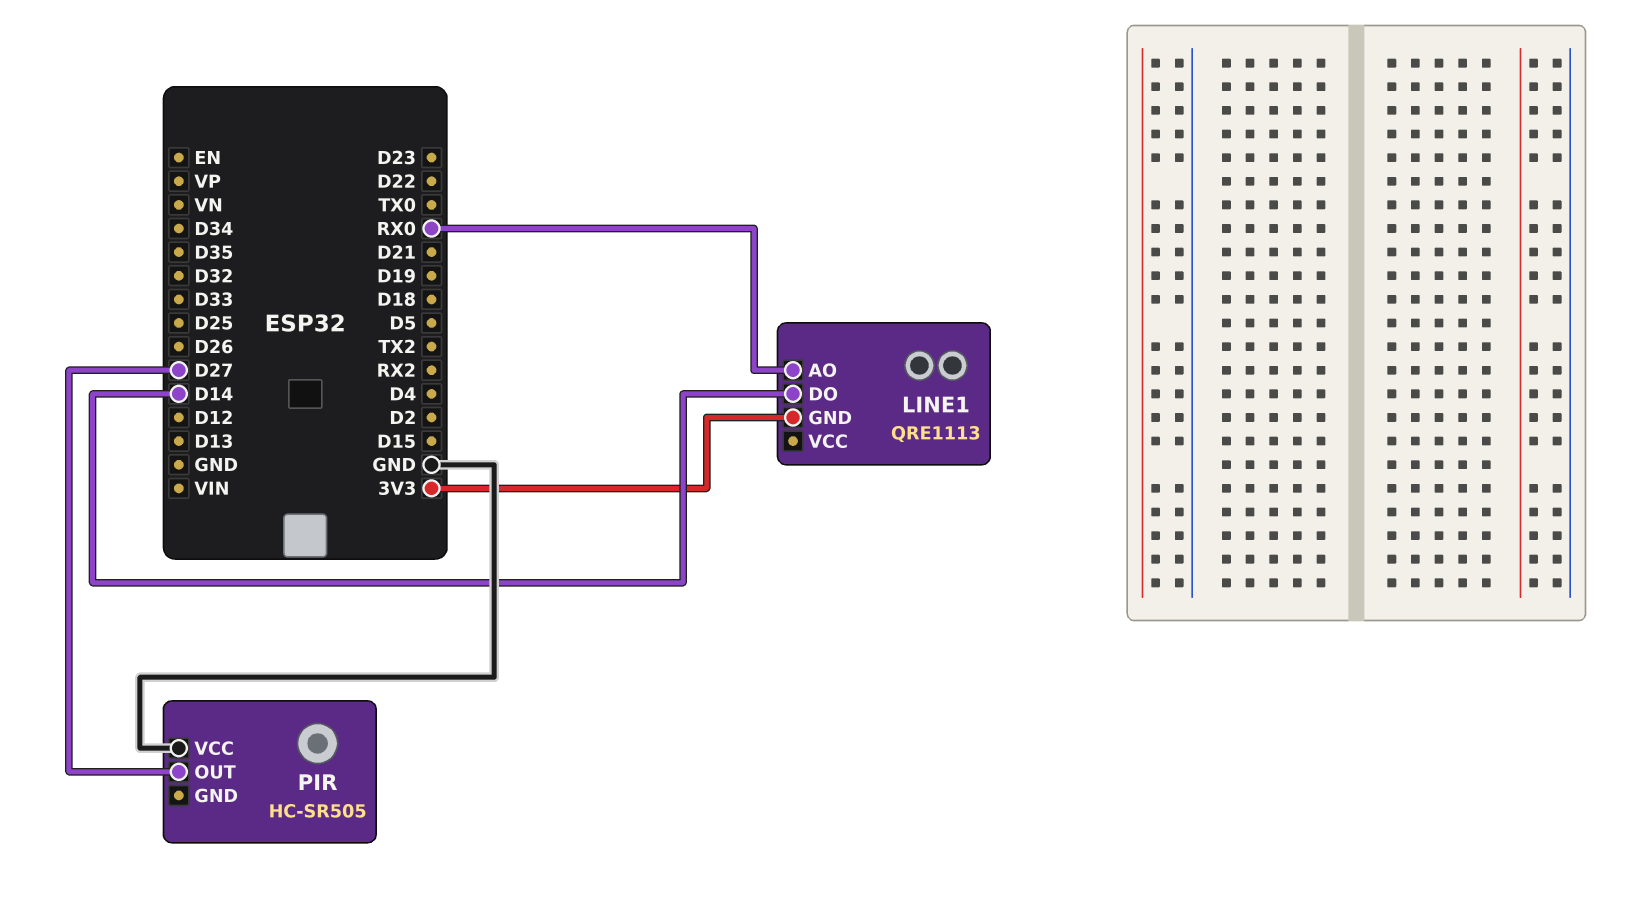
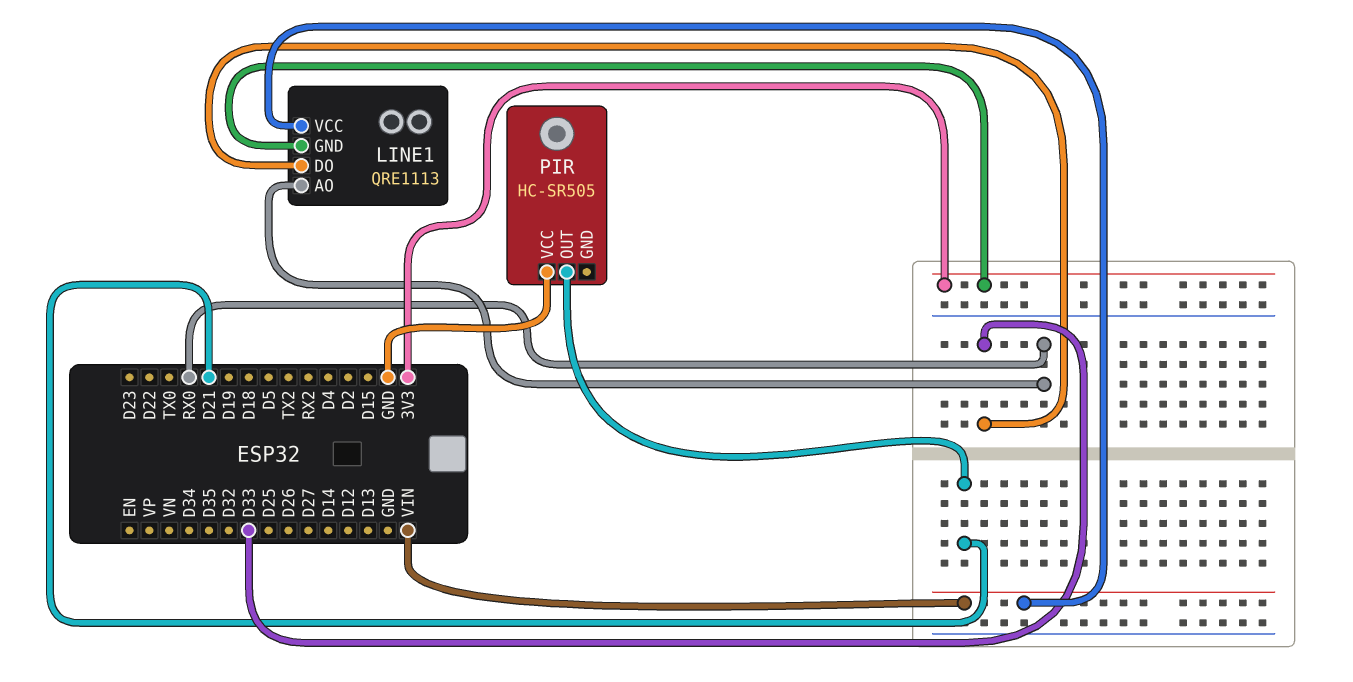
LINE1 pin DO: D14 -> D33
LINE1 pin VCC: none -> VIN
PIR pin OUT: D27 -> D21

